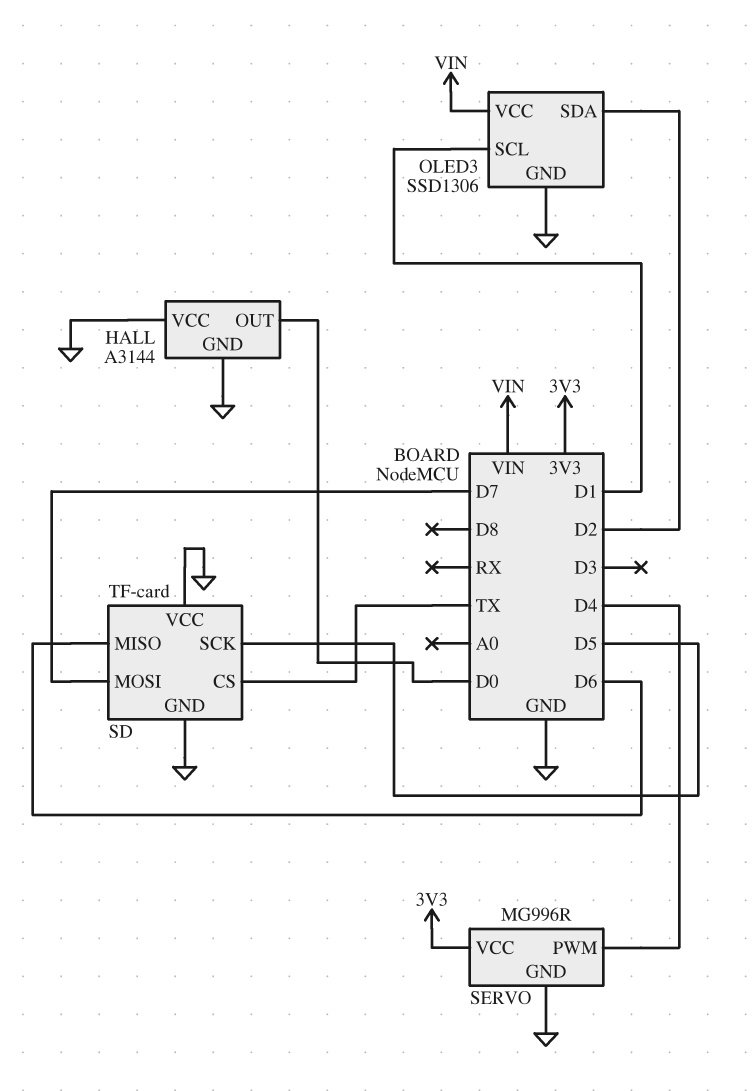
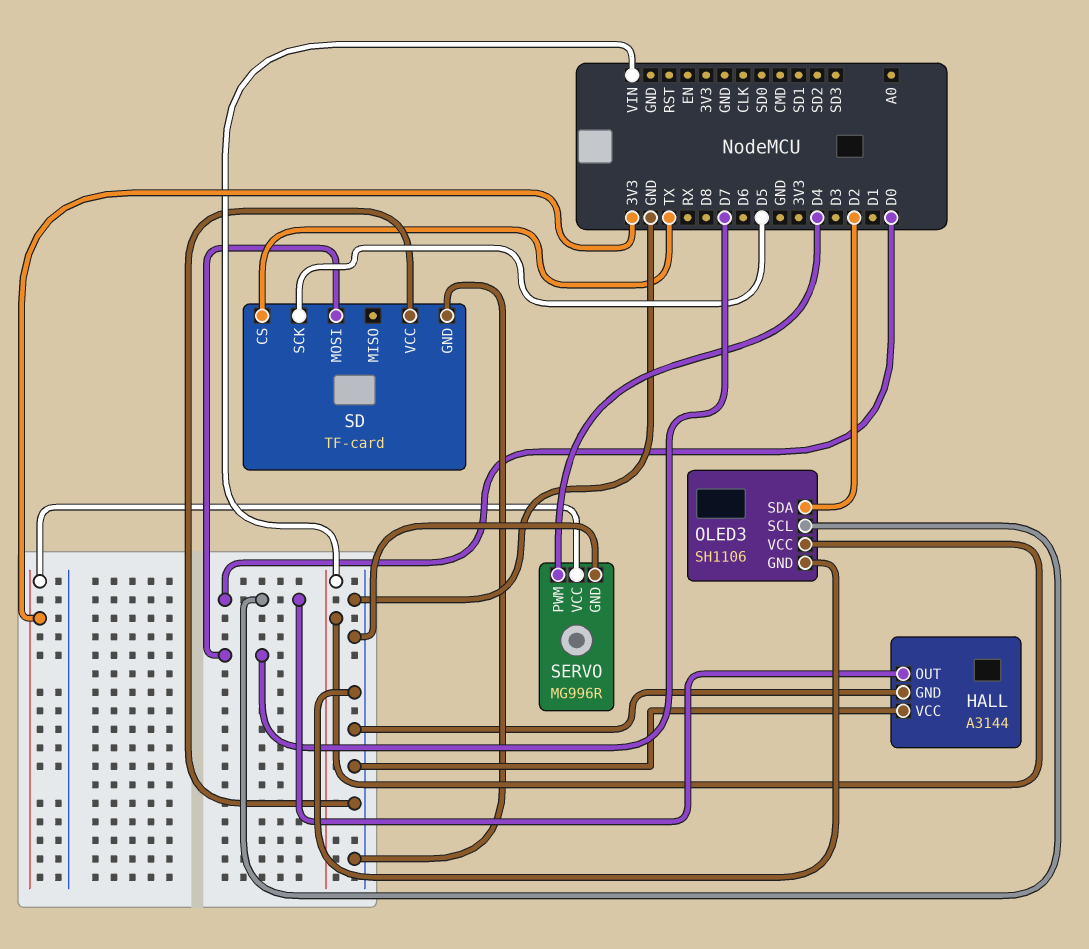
OLED3: SSD1306 -> SH1106
OLED3 pin SCL: D1 -> D0
SD pin MISO: D6 -> none

